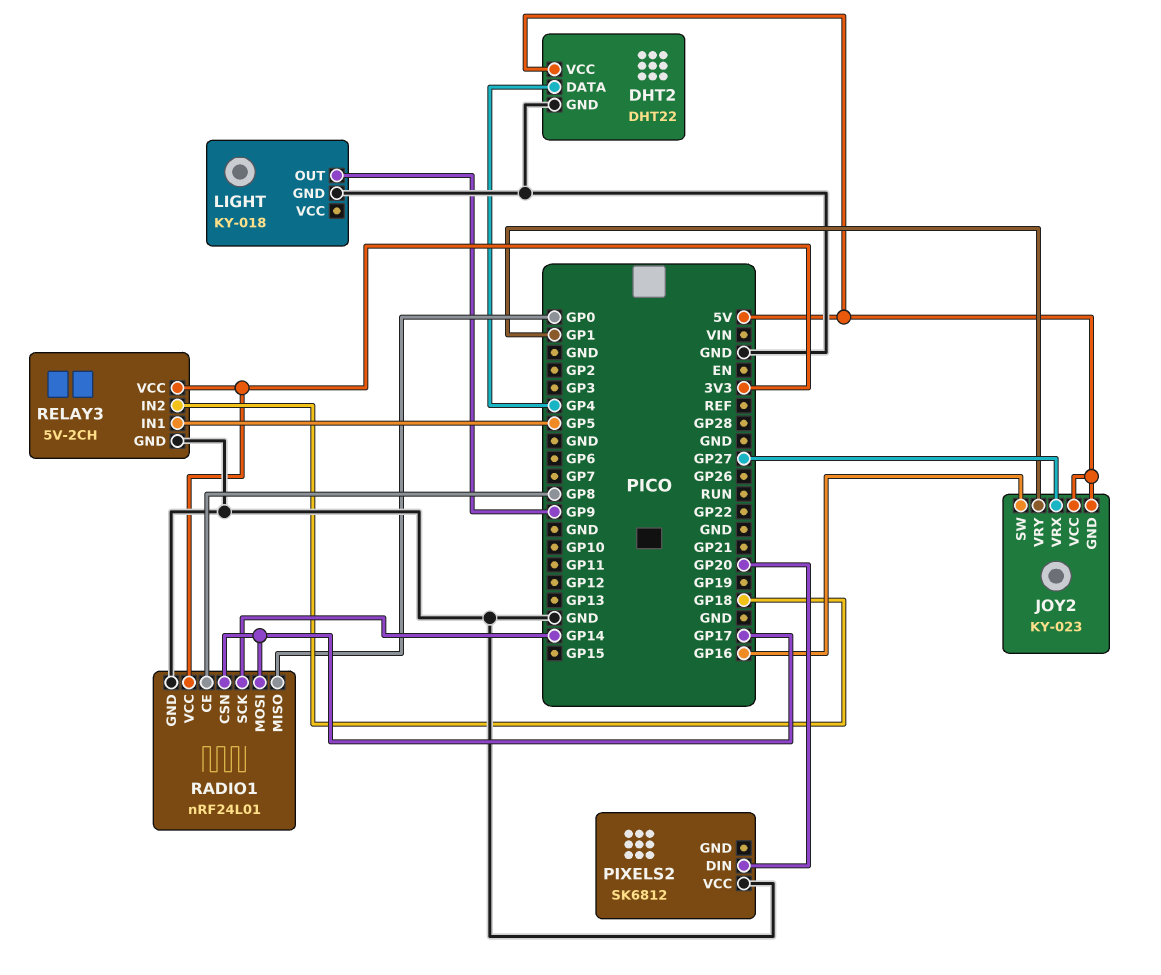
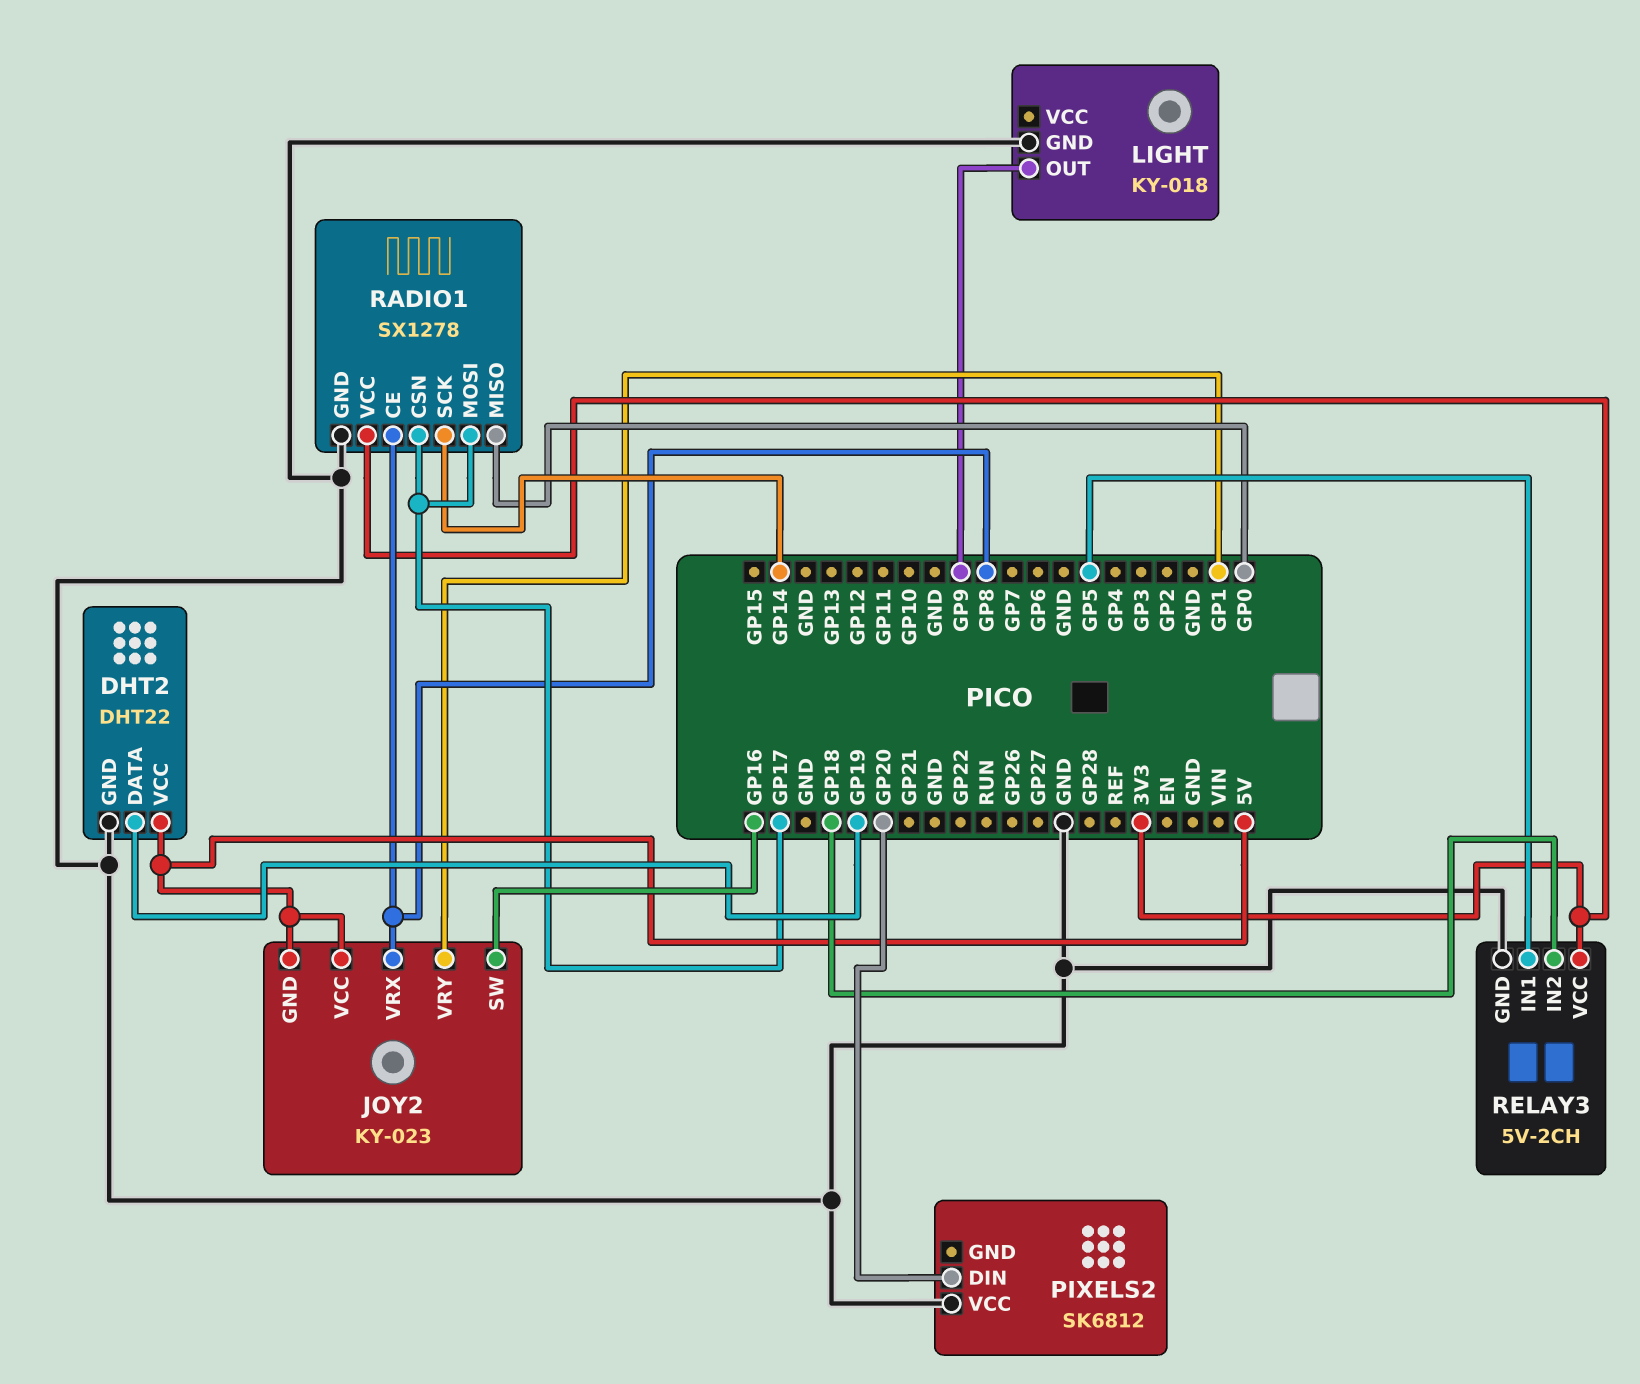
DHT2 pin DATA: GP4 -> GP19
JOY2 pin VRX: GP27 -> GP8
RADIO1: nRF24L01 -> SX1278

